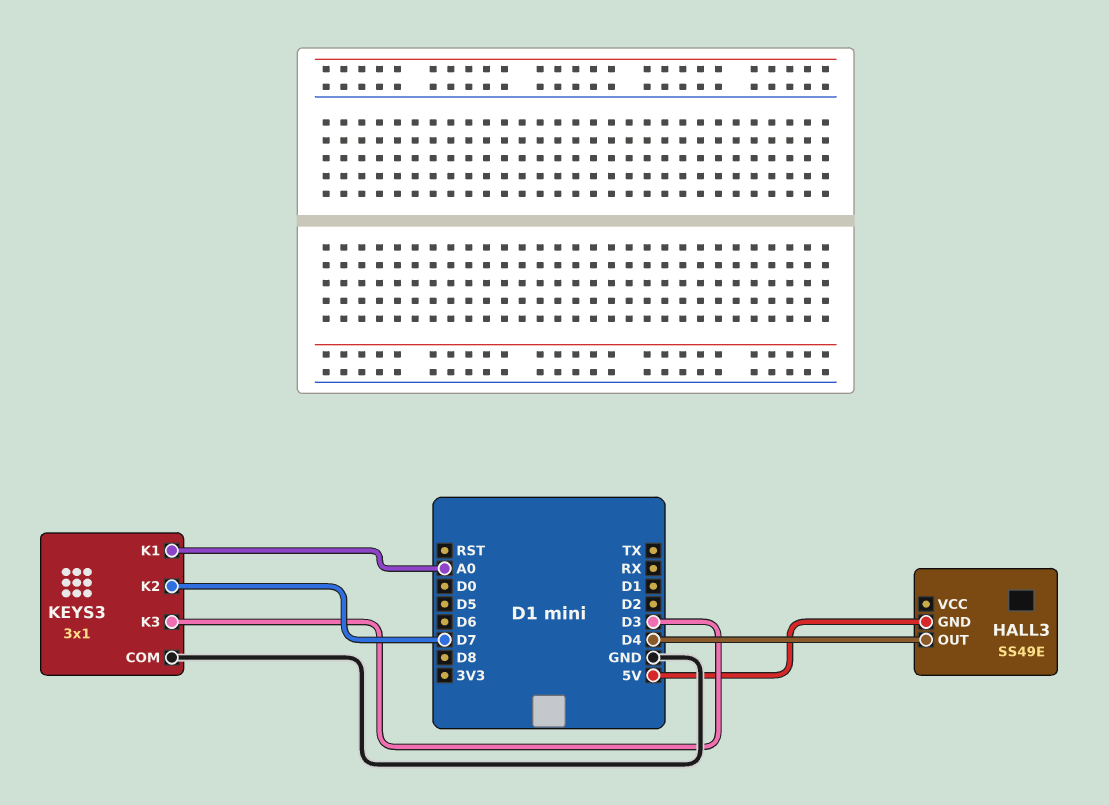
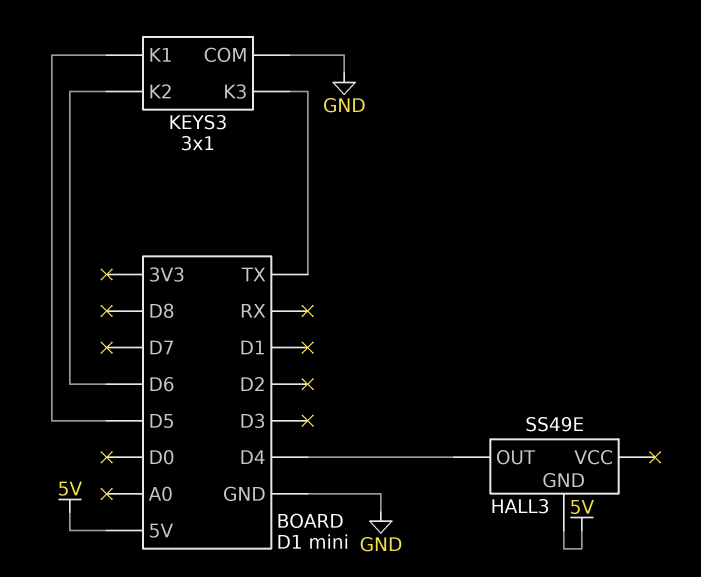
KEYS3 pin K1: A0 -> D5
KEYS3 pin K2: D7 -> D6
KEYS3 pin K3: D3 -> TX

